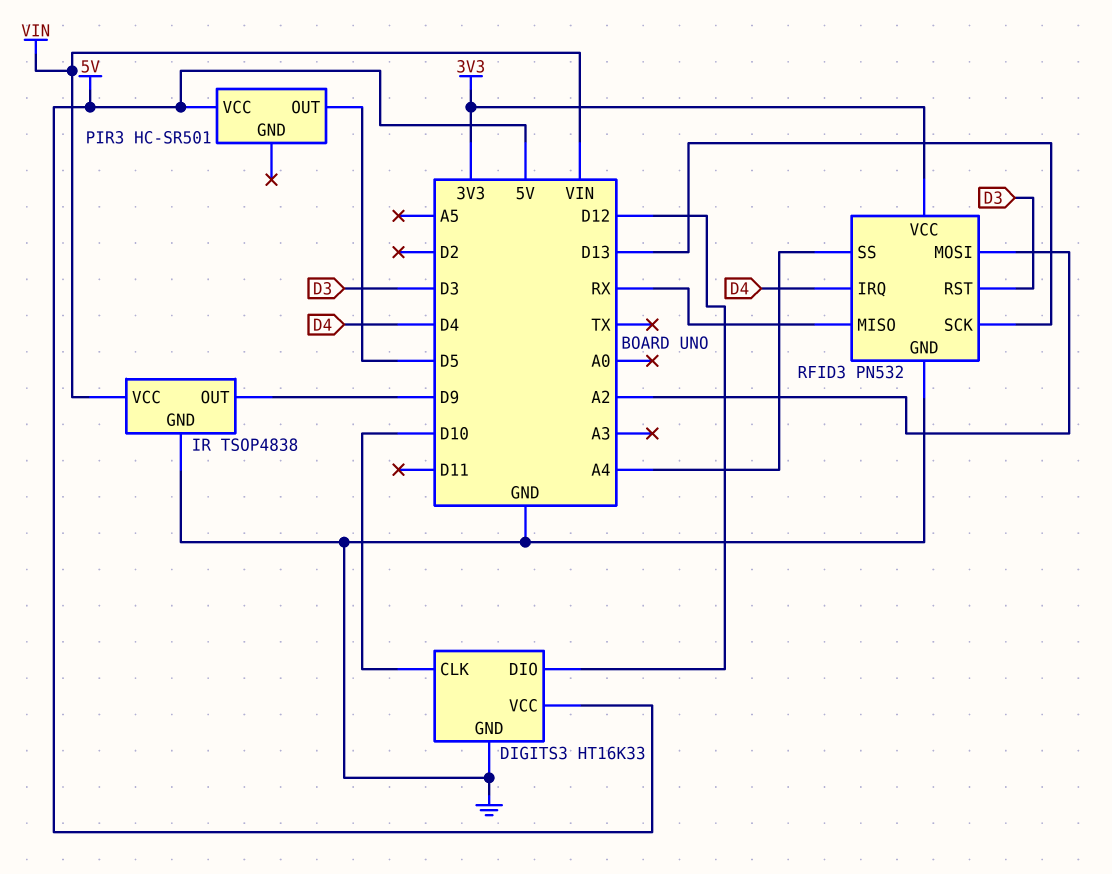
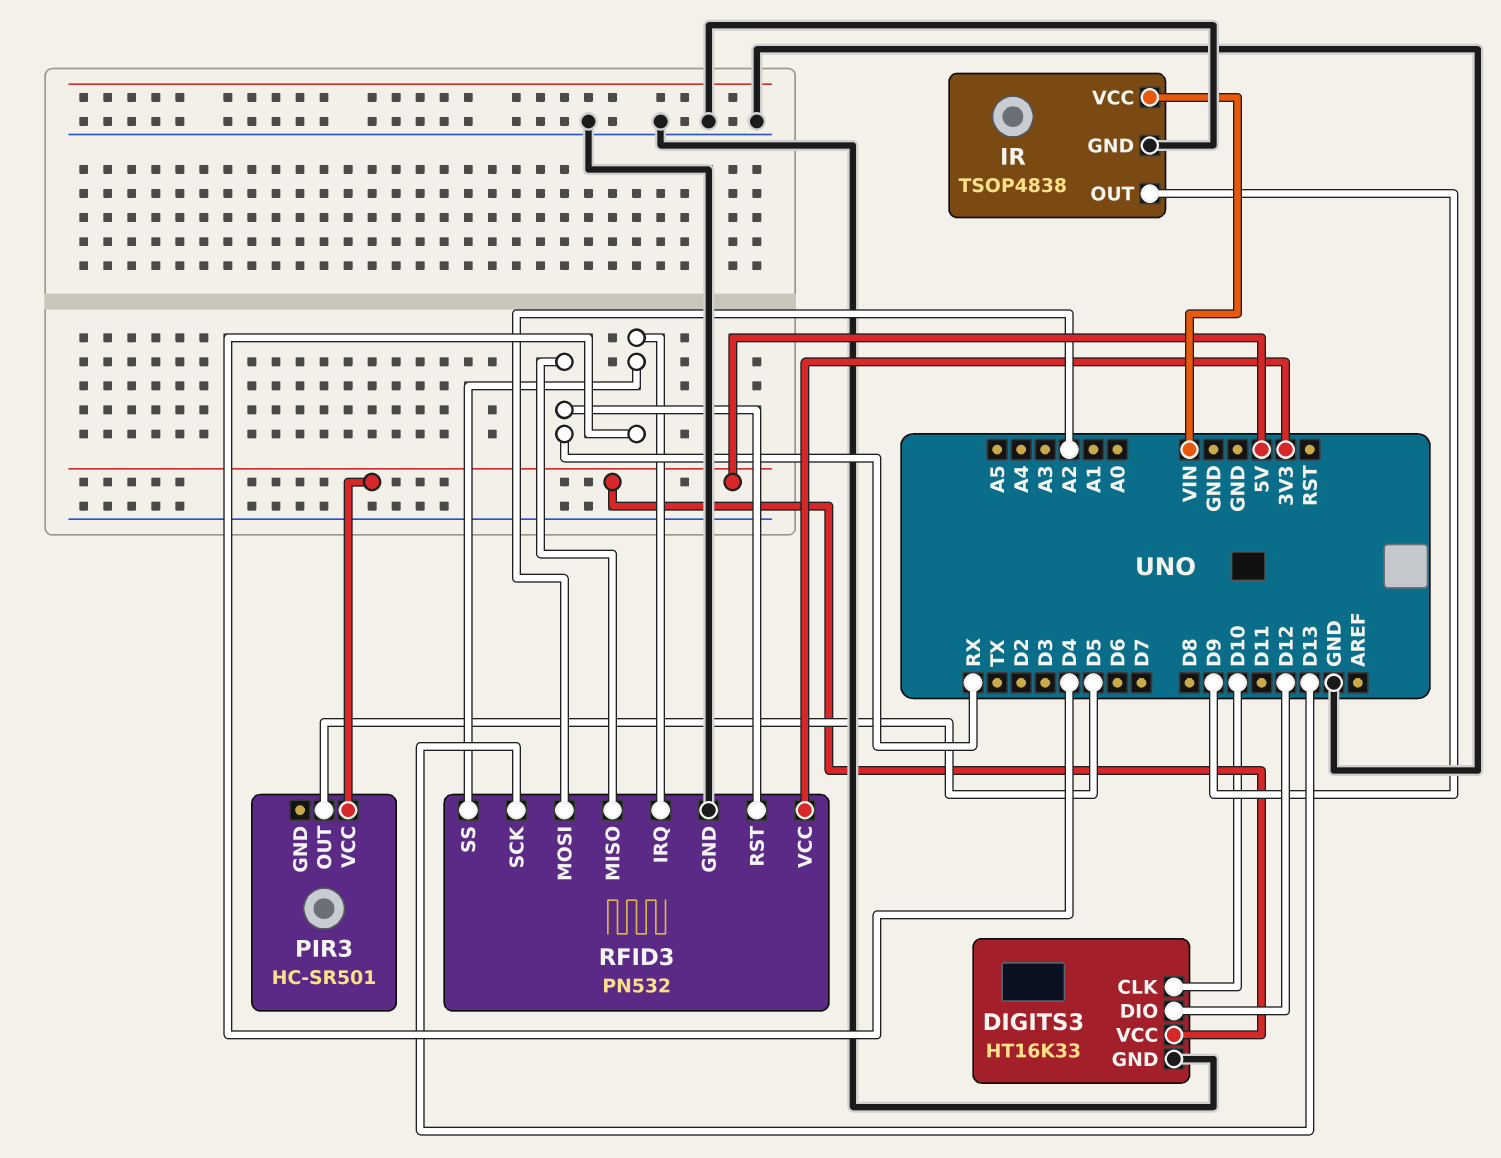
RFID3 pin RST: D3 -> RX
RFID3 pin SS: A4 -> D4

